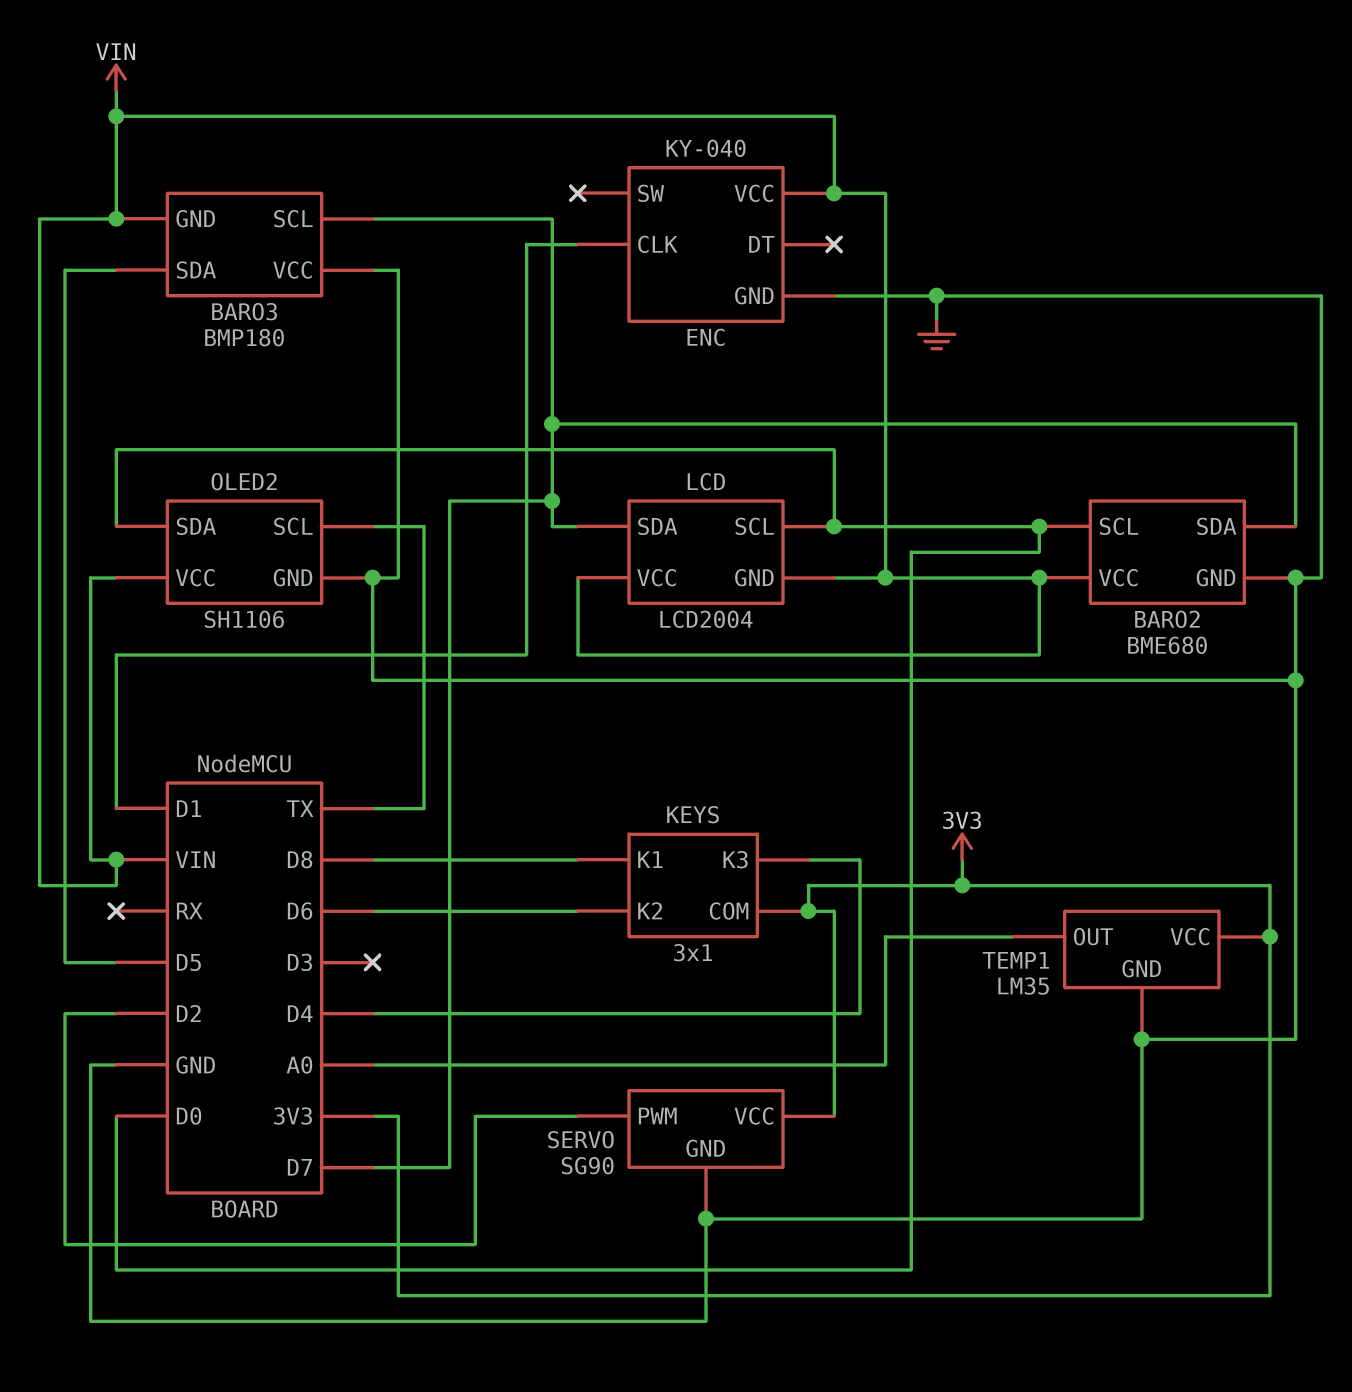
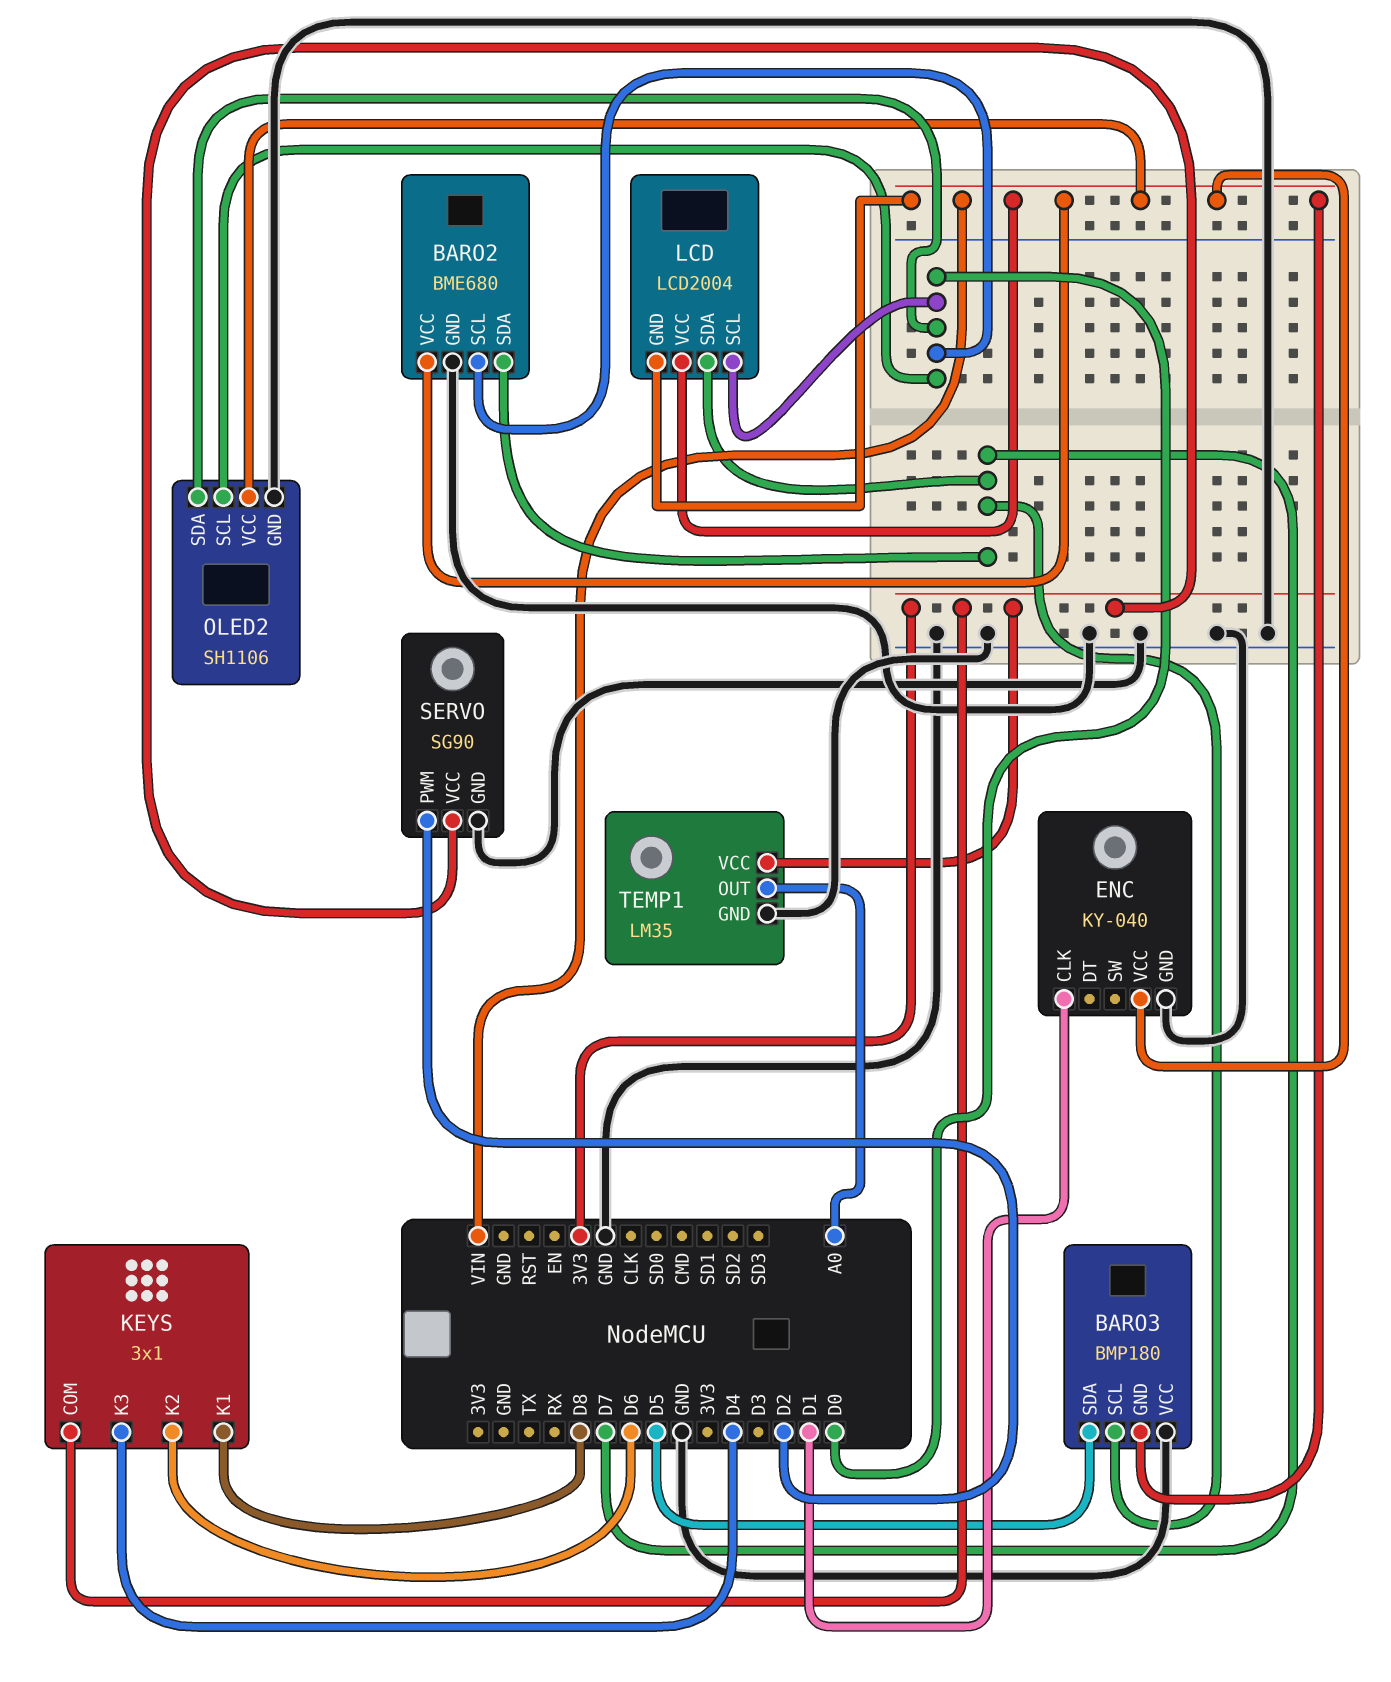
OLED2 pin SCL: TX -> D0

